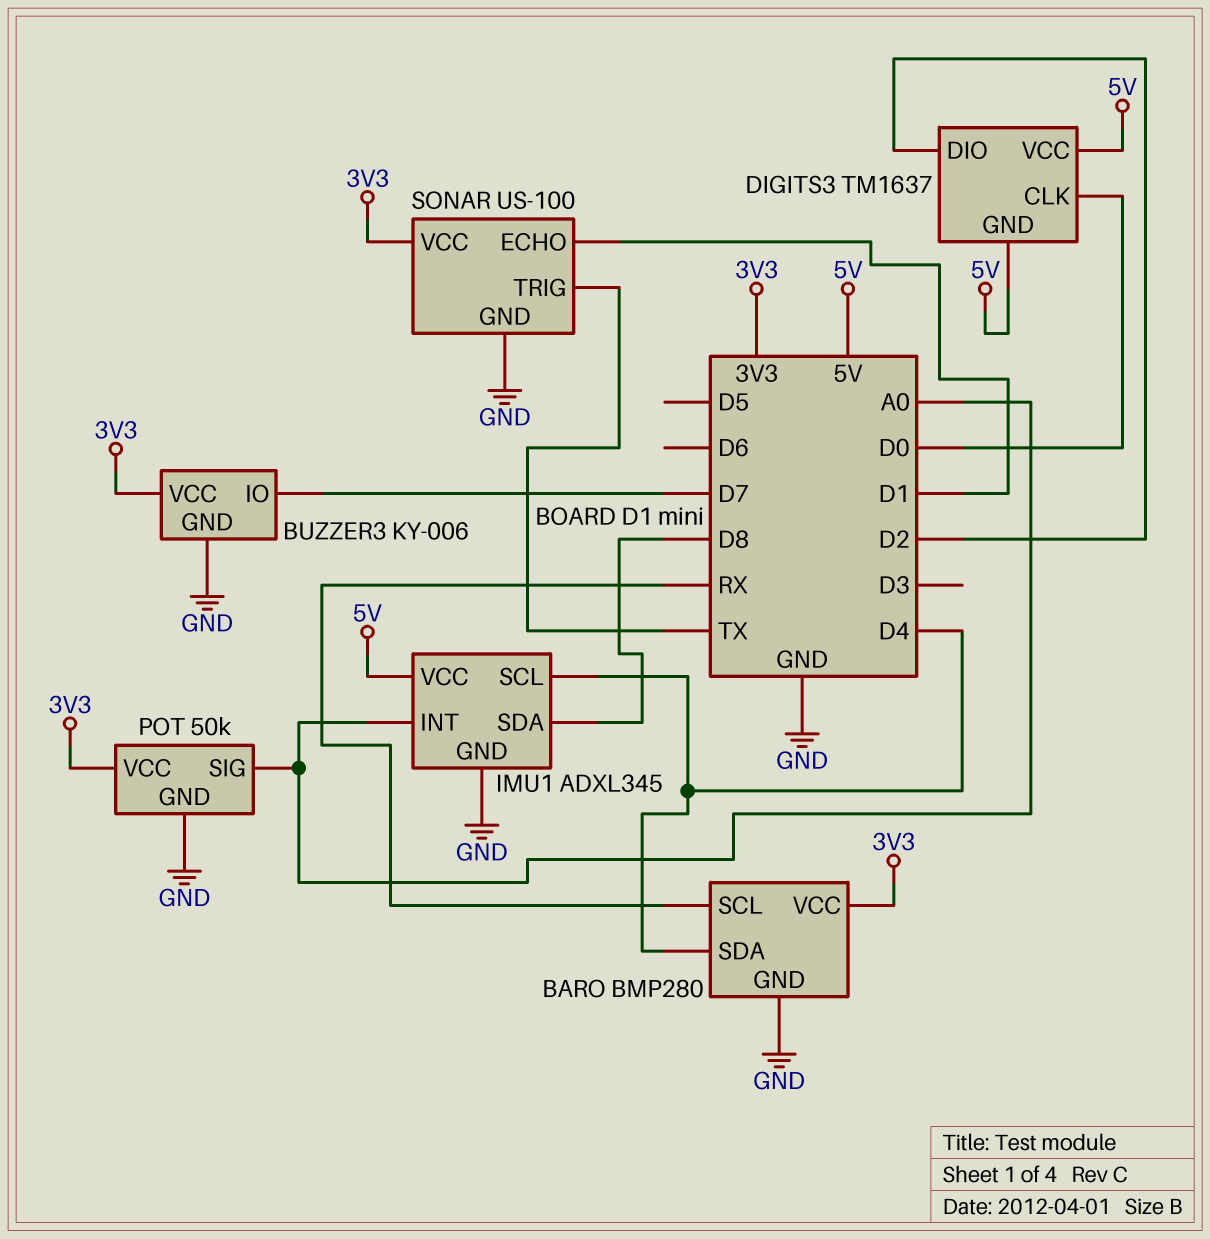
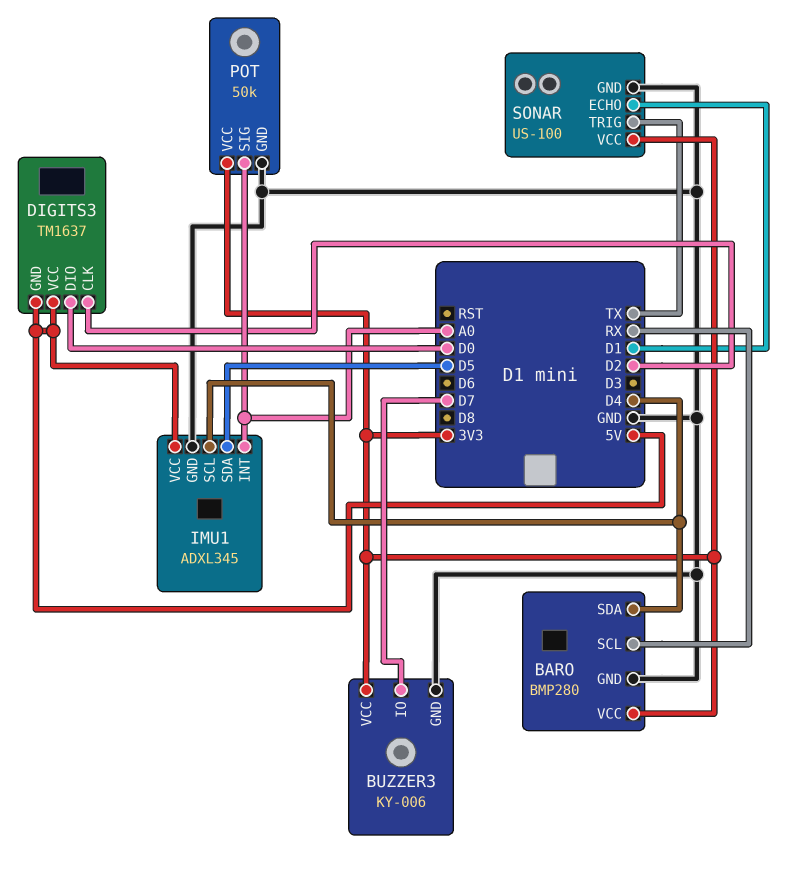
DIGITS3 pin CLK: D0 -> D2
DIGITS3 pin DIO: D2 -> D0
IMU1 pin SDA: D8 -> D5

